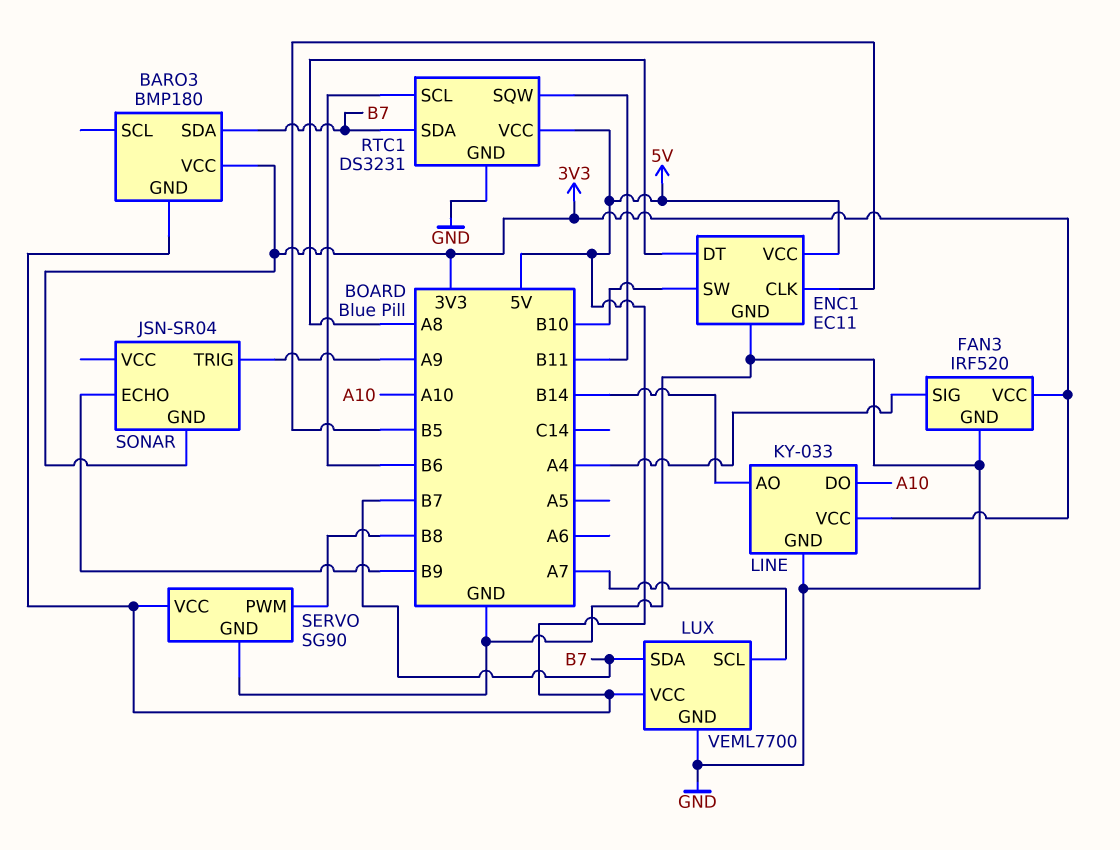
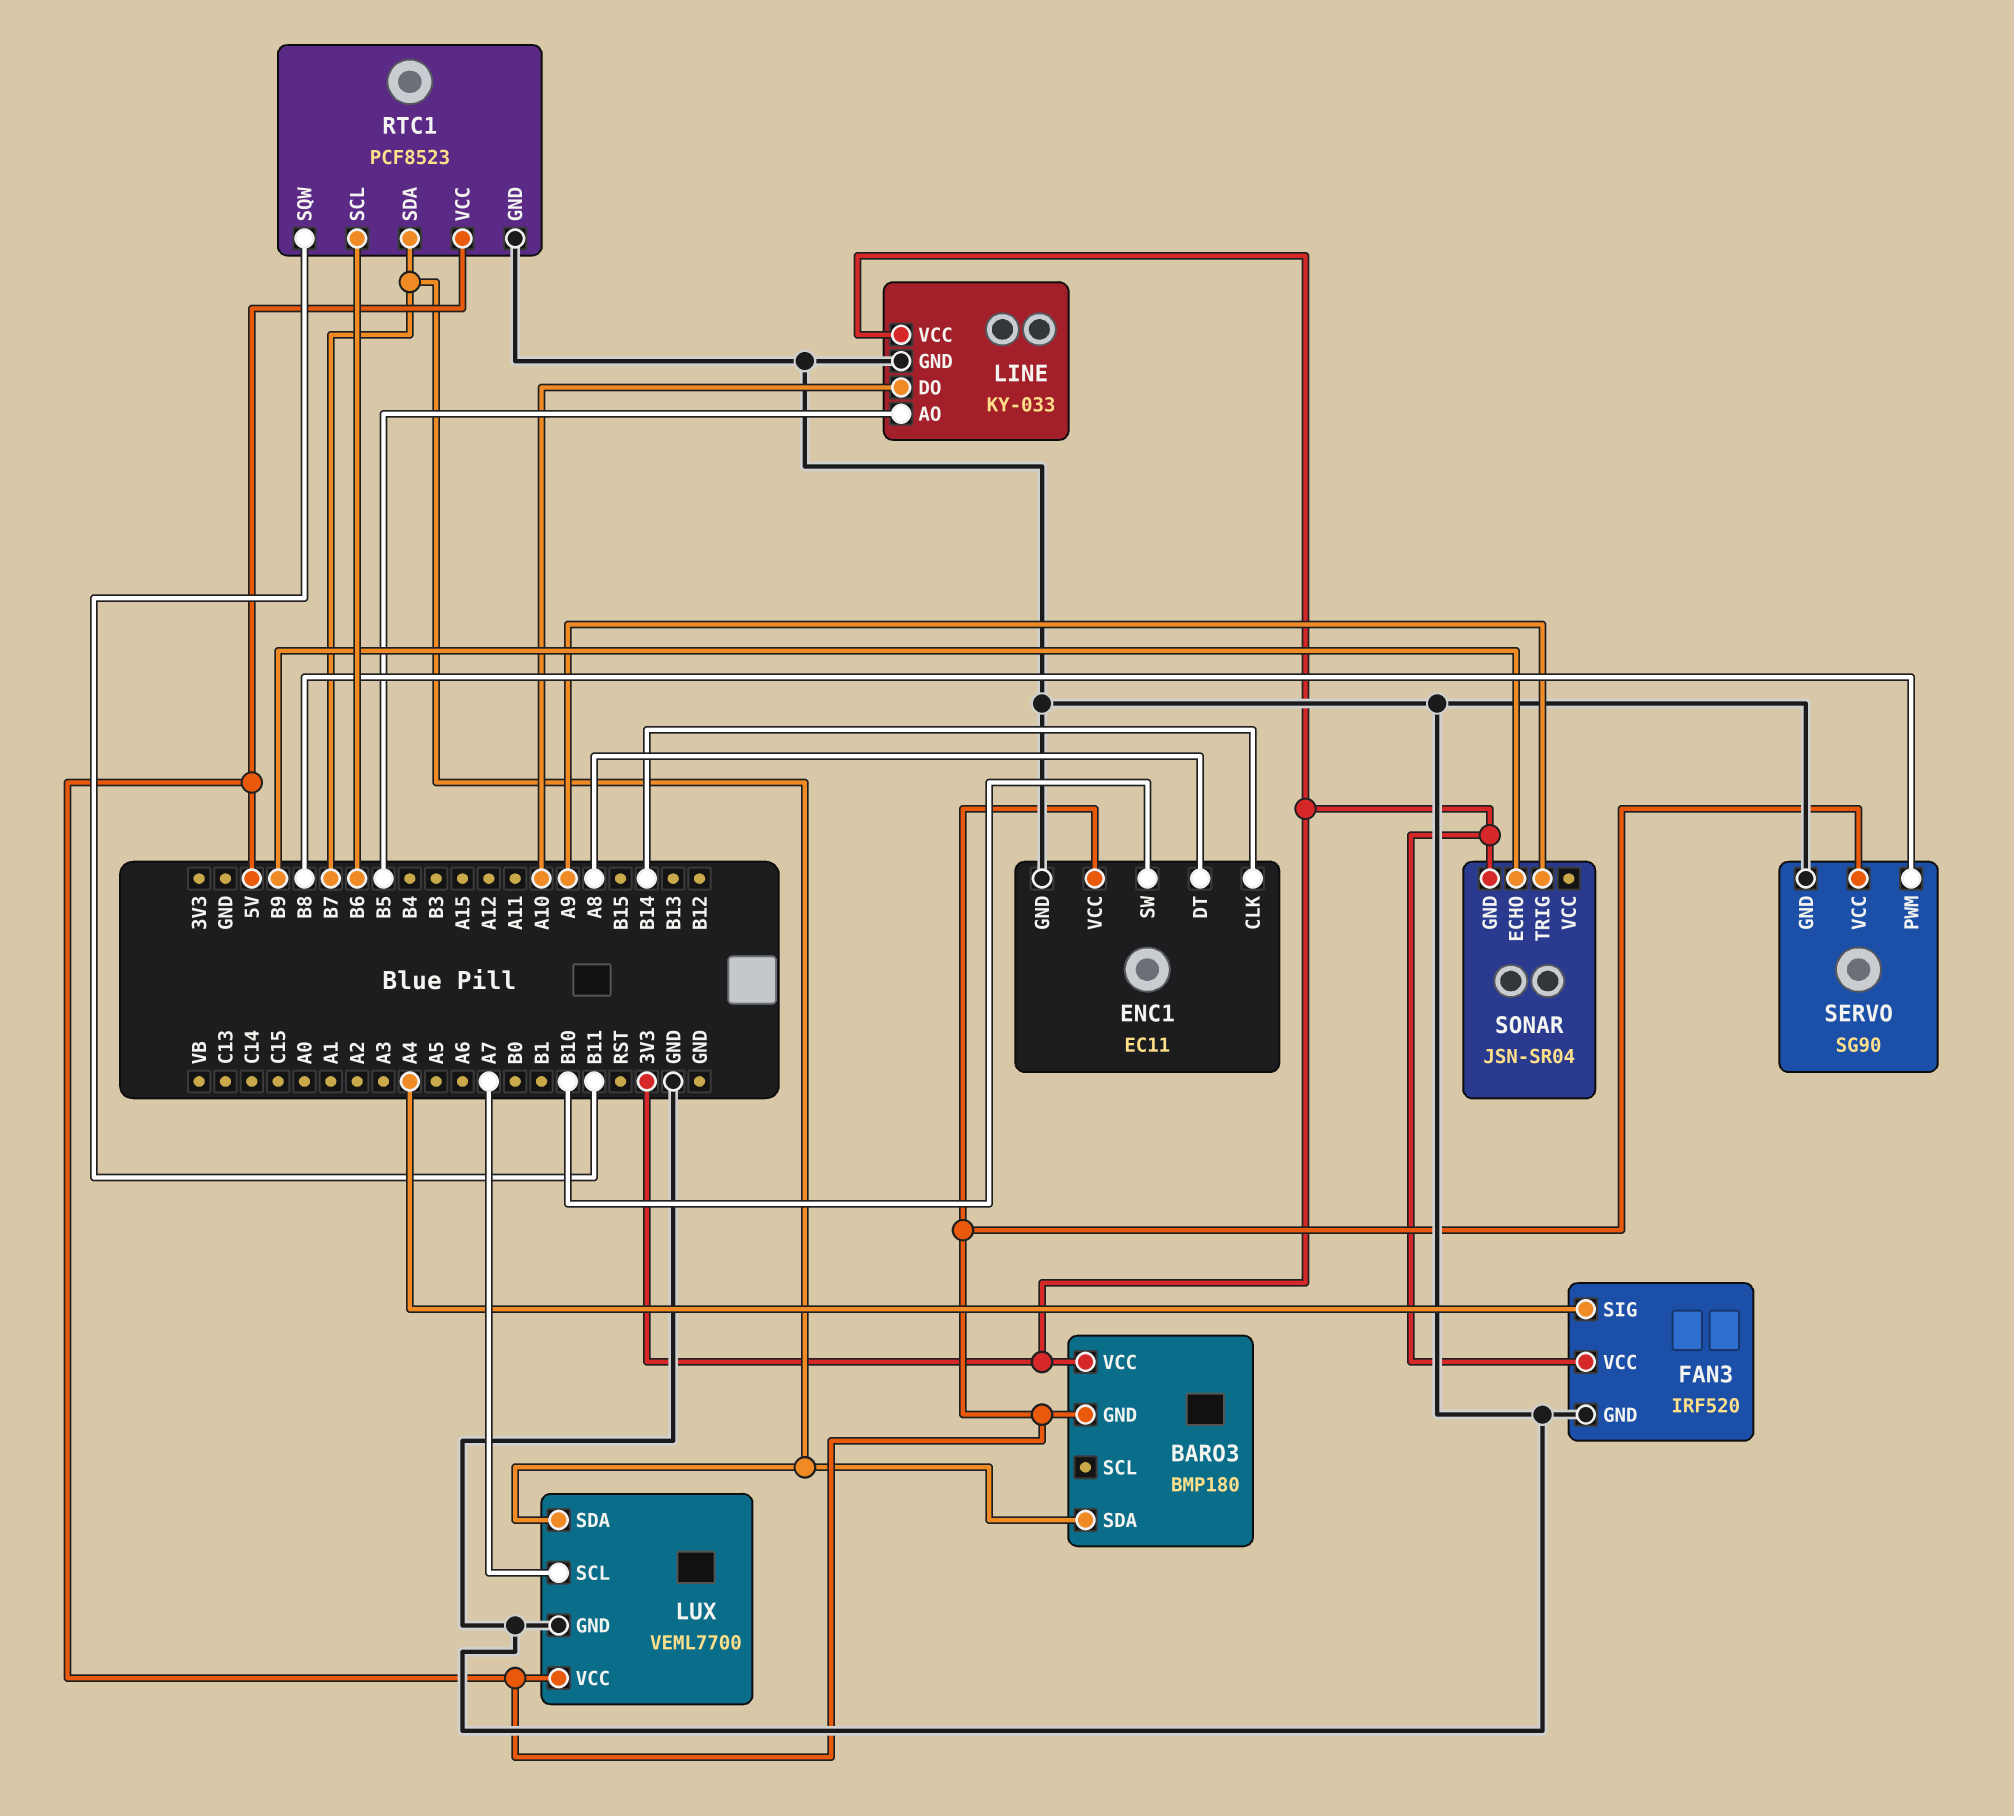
ENC1 pin CLK: B5 -> B14
LINE pin AO: B14 -> B5
RTC1: DS3231 -> PCF8523

